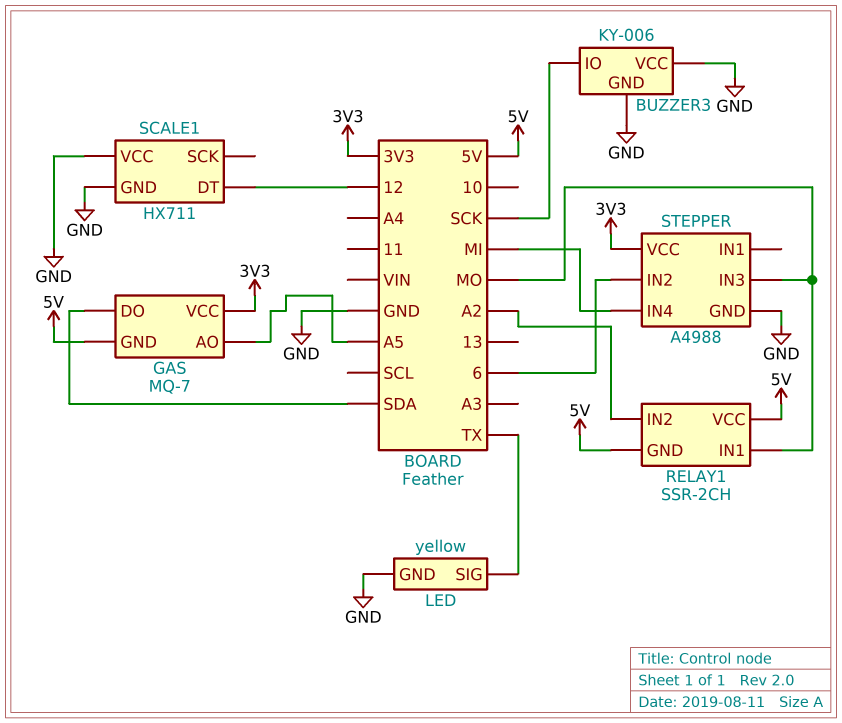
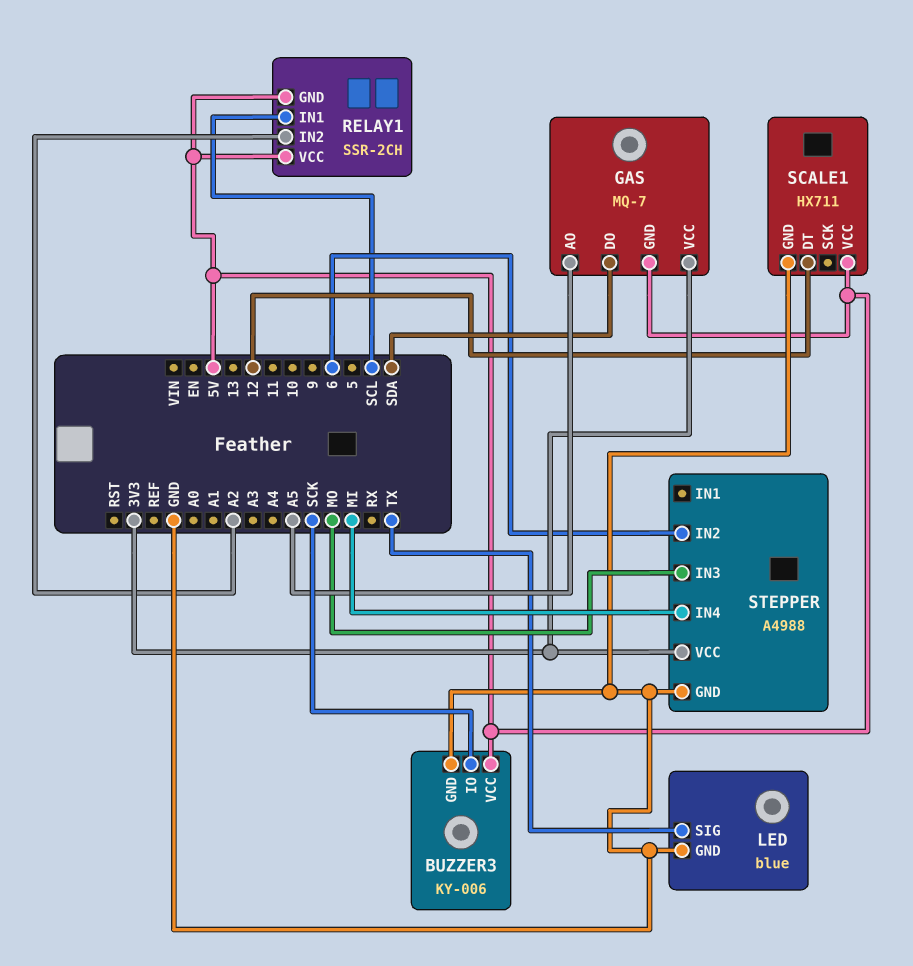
BUZZER3 pin VCC: GND -> 5V
LED: yellow -> blue
RELAY1 pin IN1: MO -> SCL
SCALE1 pin VCC: GND -> 5V

